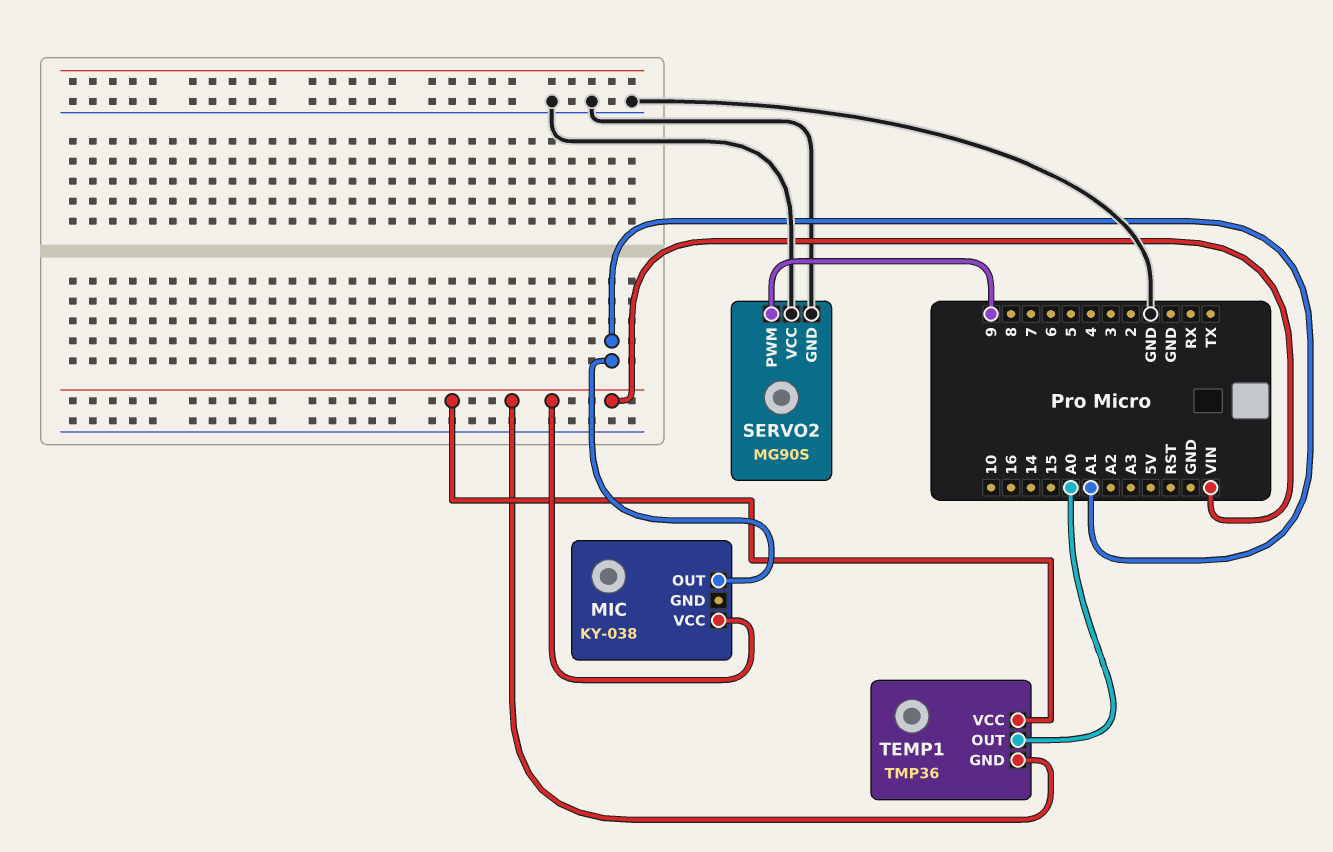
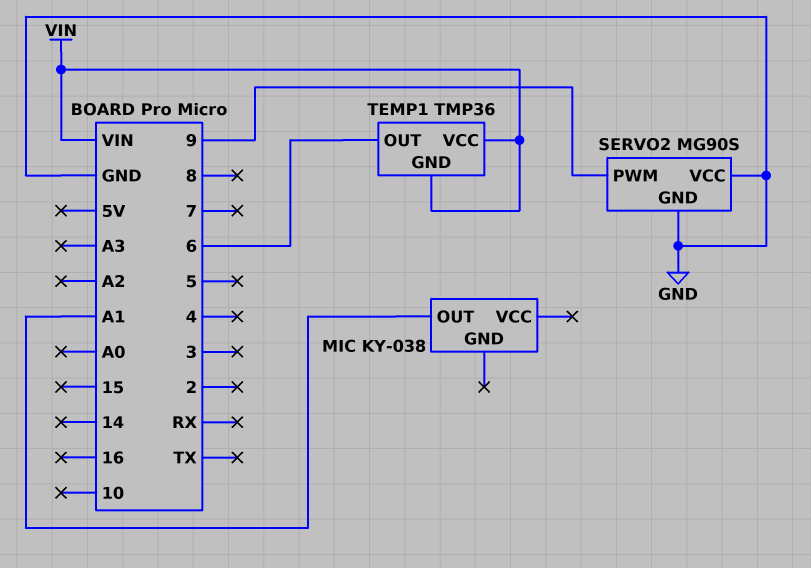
MIC pin VCC: VIN -> none
TEMP1 pin OUT: A0 -> 6

